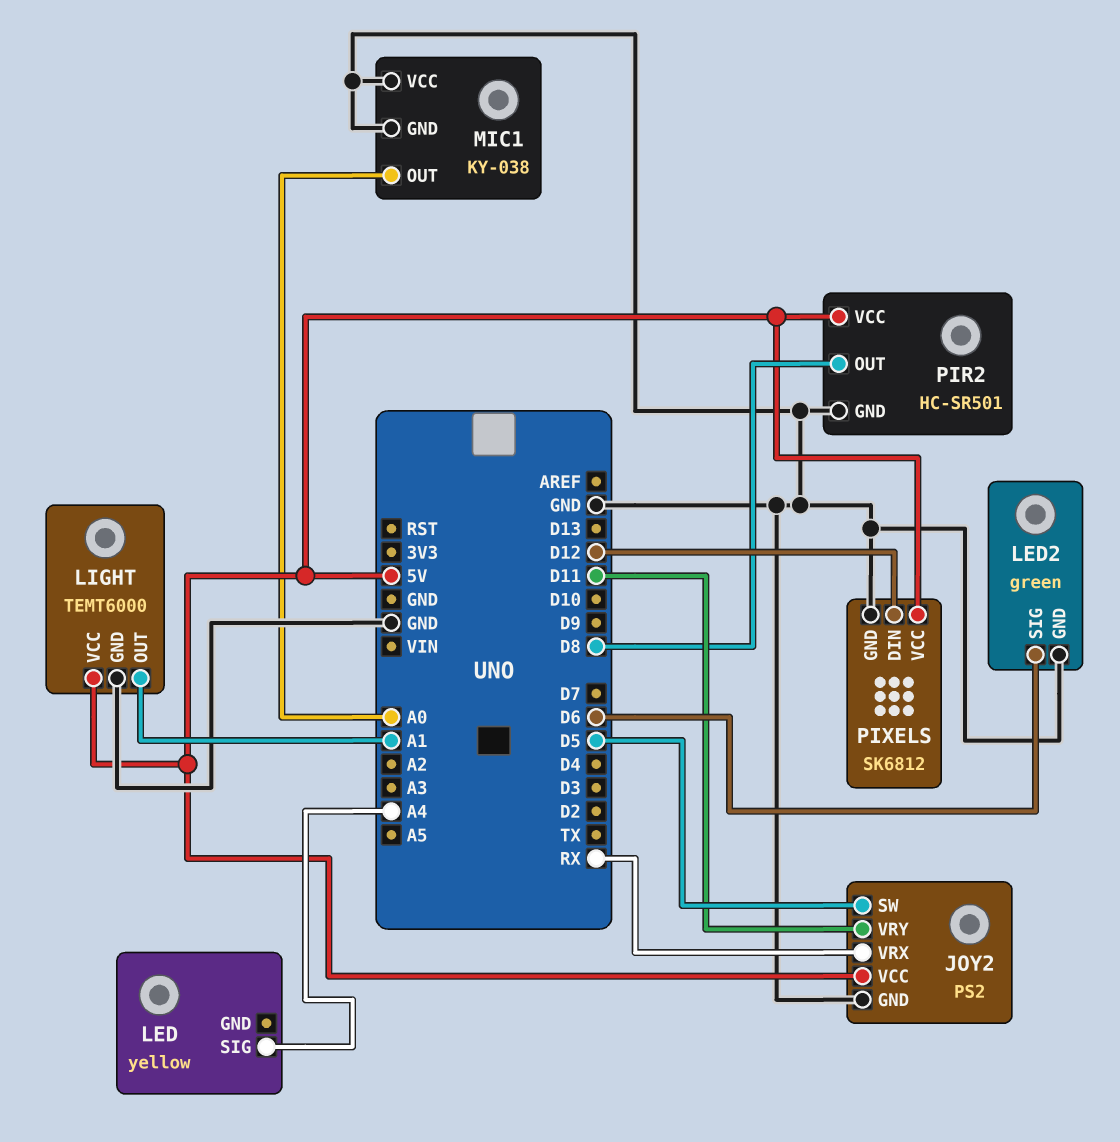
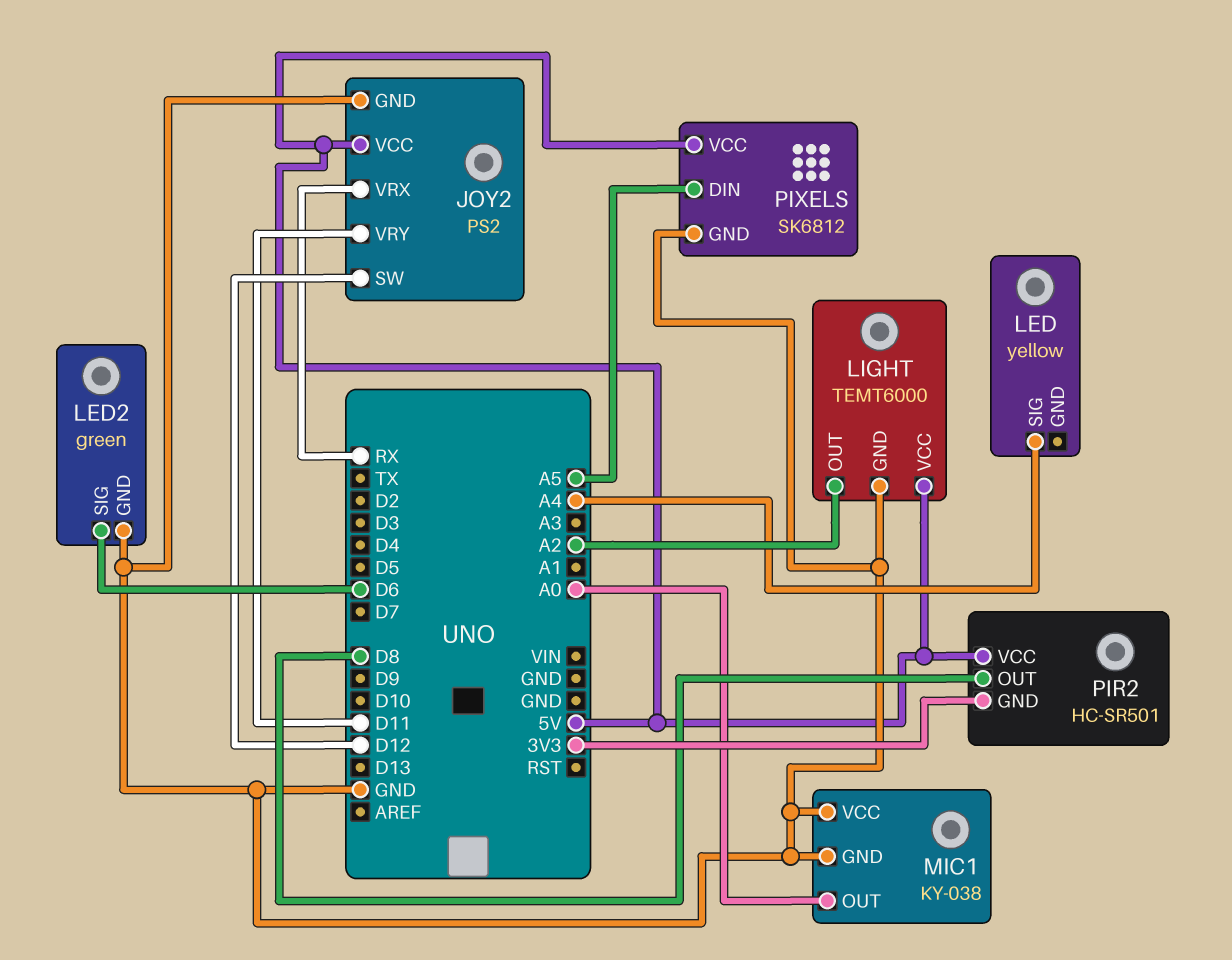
JOY2 pin SW: D5 -> D12
LIGHT pin OUT: A1 -> A2
PIR2 pin GND: GND -> 3V3
PIXELS pin DIN: D12 -> A5

